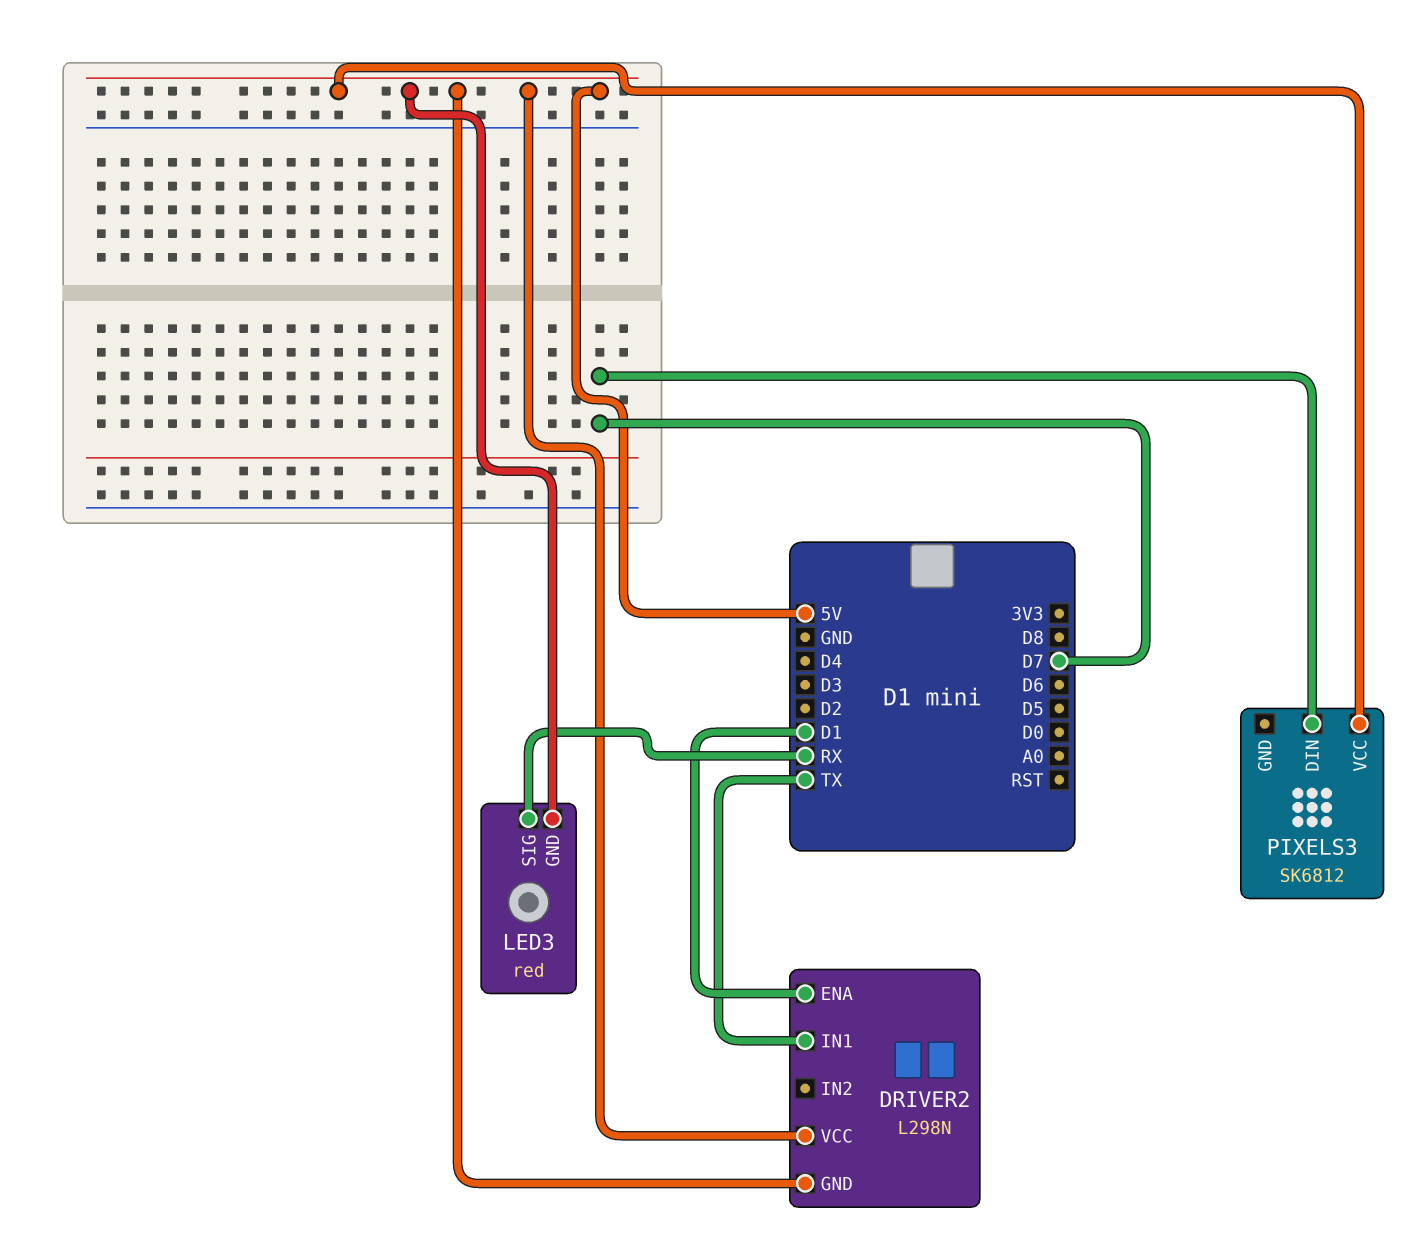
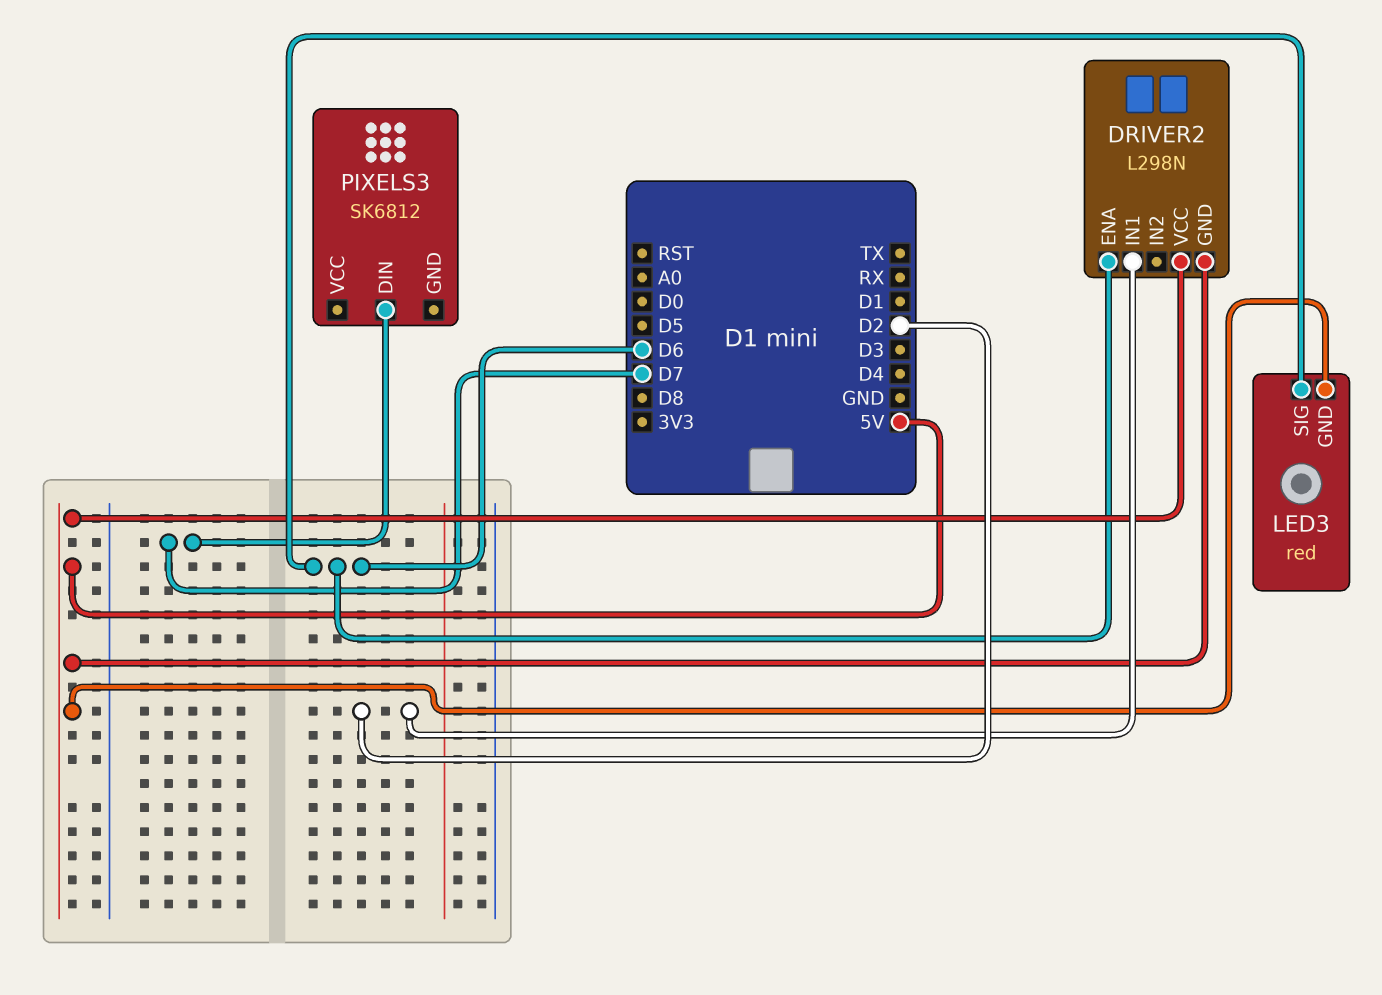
DRIVER2 pin ENA: D1 -> D6
DRIVER2 pin IN1: TX -> D2
LED3 pin SIG: RX -> D6
PIXELS3 pin VCC: 5V -> none

